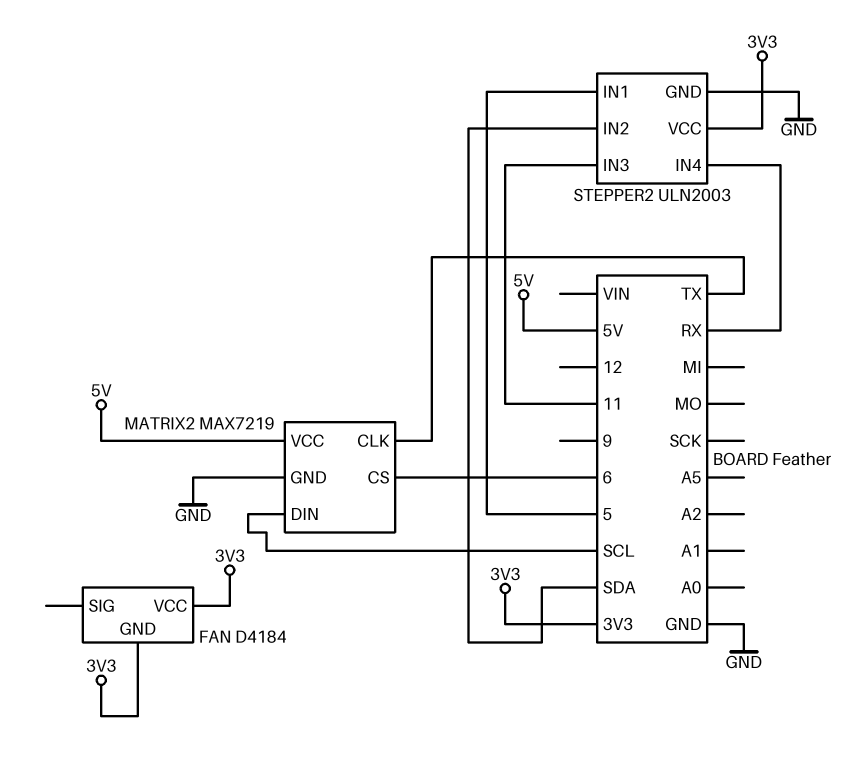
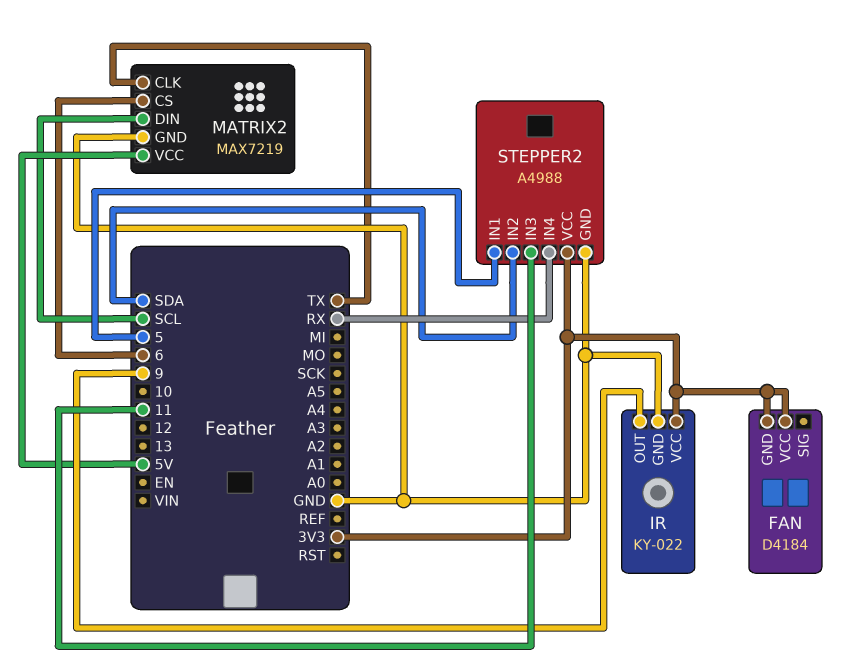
IR: none -> KY-022
IR pin GND: none -> GND
IR pin OUT: none -> 9
IR pin VCC: none -> 3V3
STEPPER2: ULN2003 -> A4988

